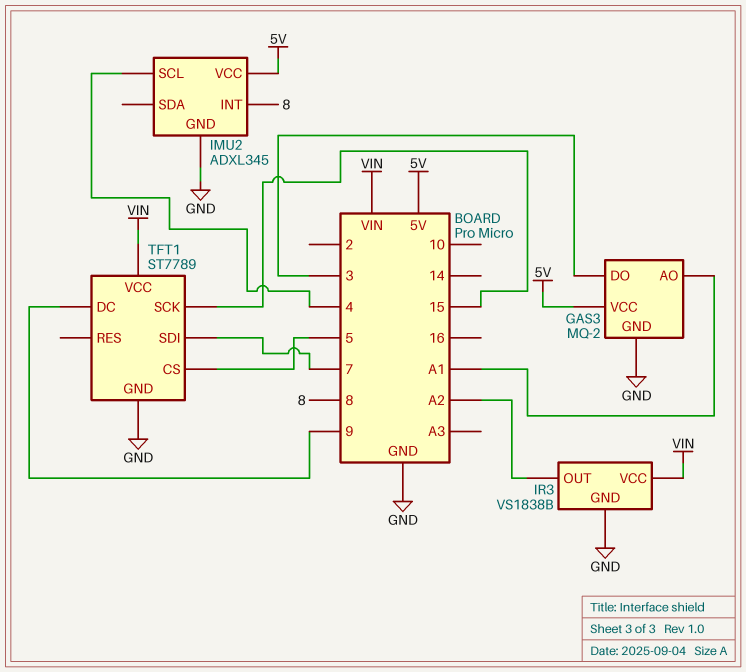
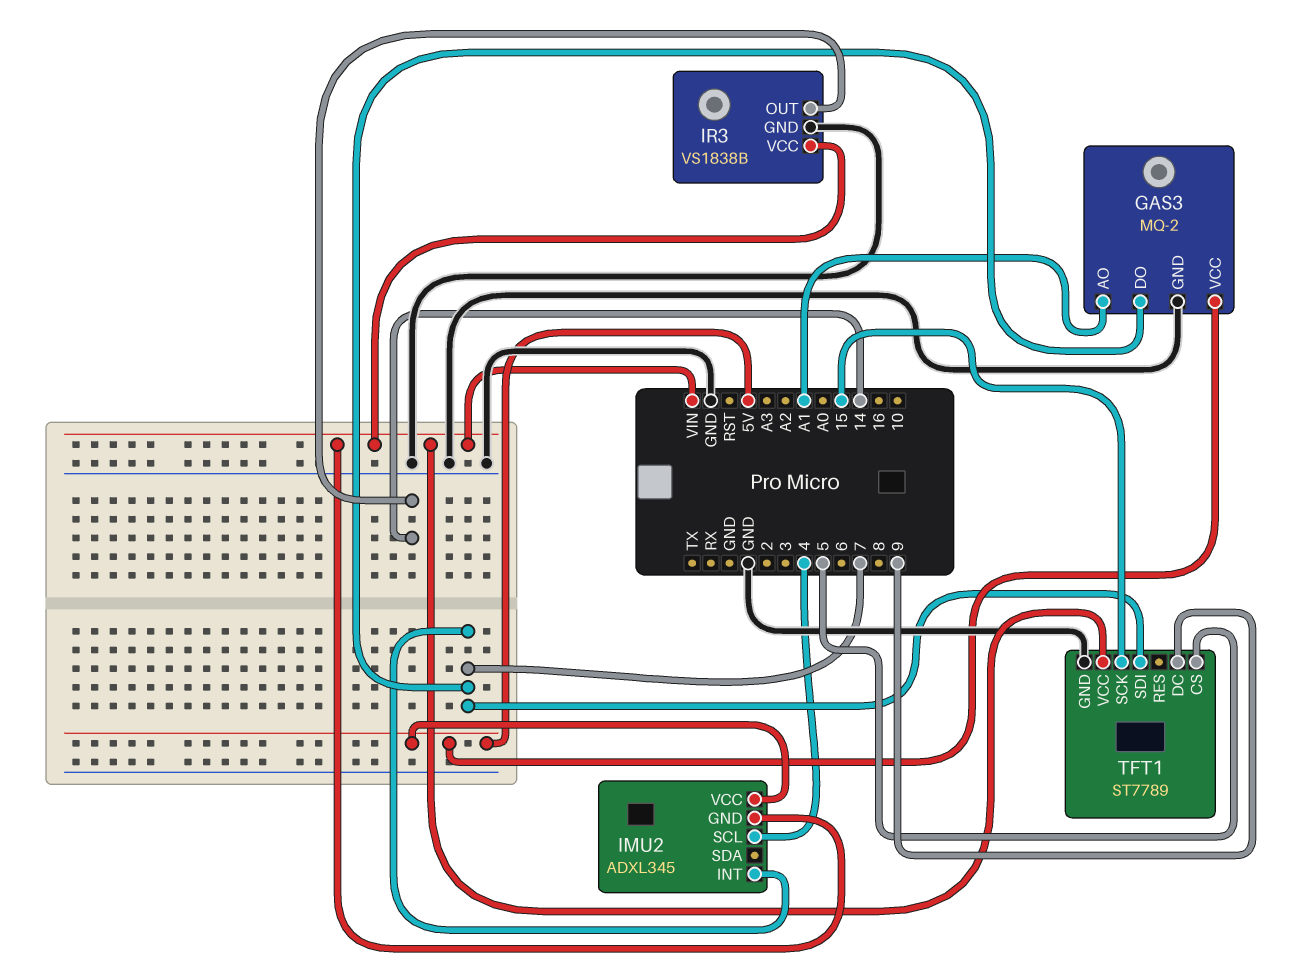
GAS3 pin DO: 3 -> 7
IMU2 pin GND: GND -> VIN
IMU2 pin INT: 8 -> 7
IR3 pin OUT: A2 -> 14

